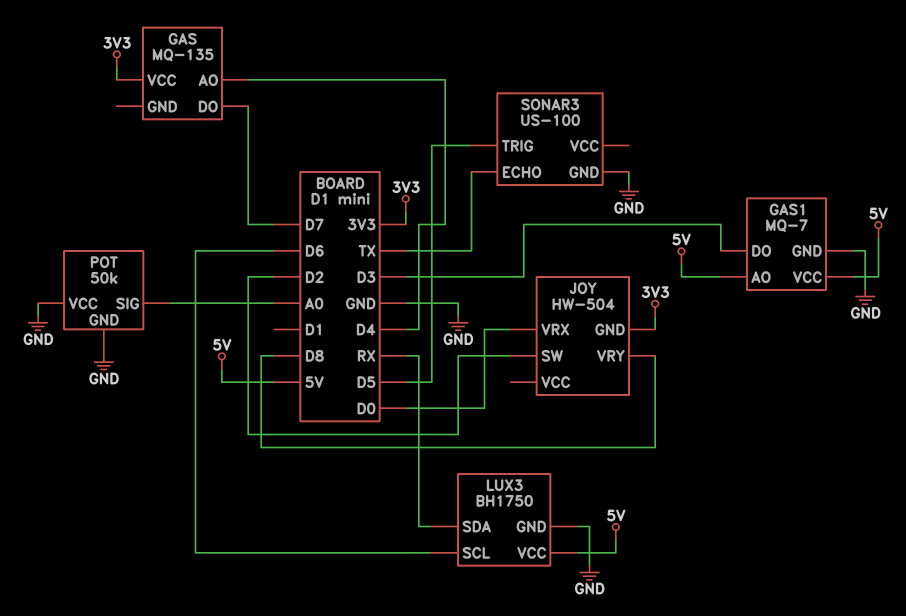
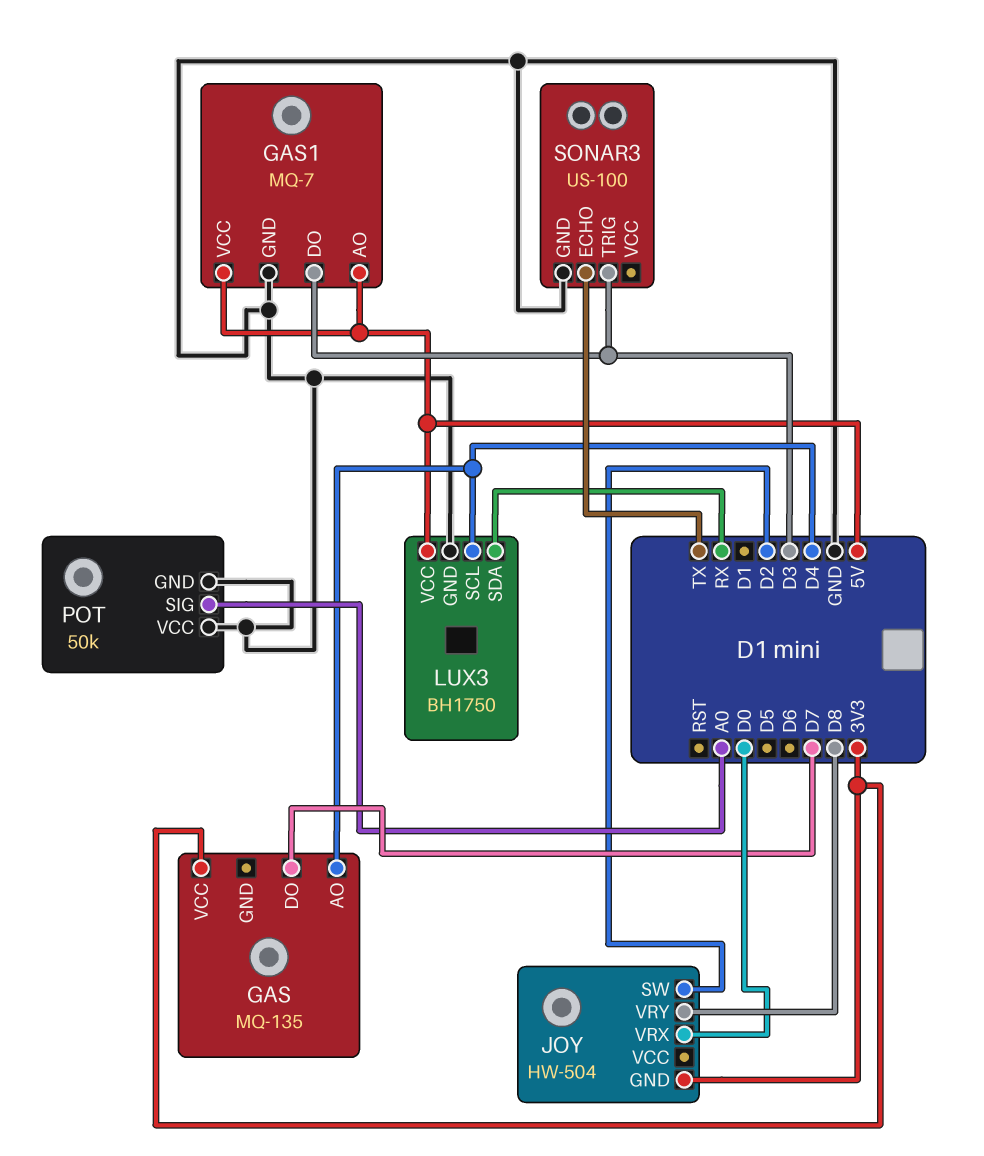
LUX3 pin SCL: D6 -> D4
SONAR3 pin TRIG: D5 -> D3

